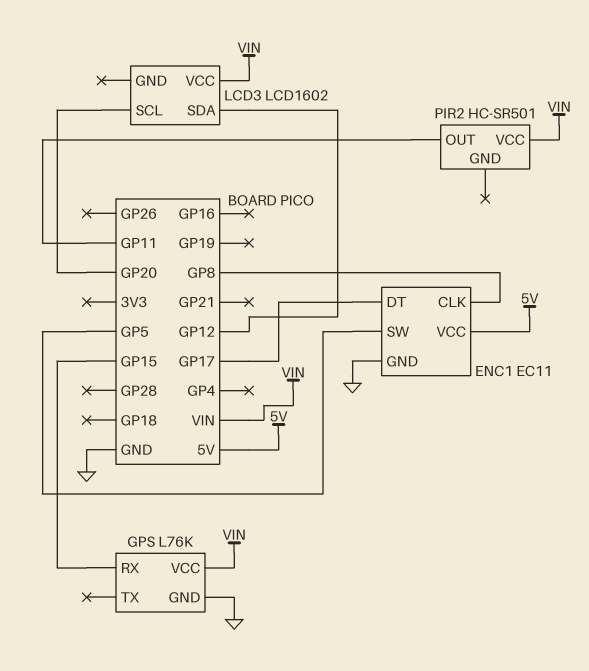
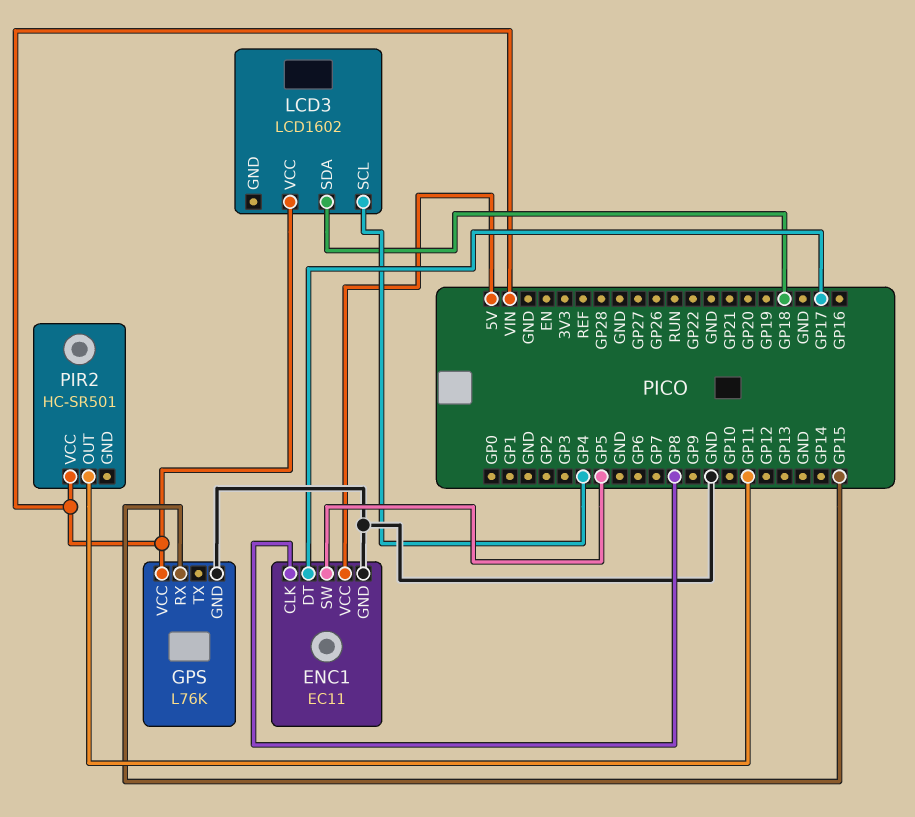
LCD3 pin SCL: GP20 -> GP4
LCD3 pin SDA: GP12 -> GP18

